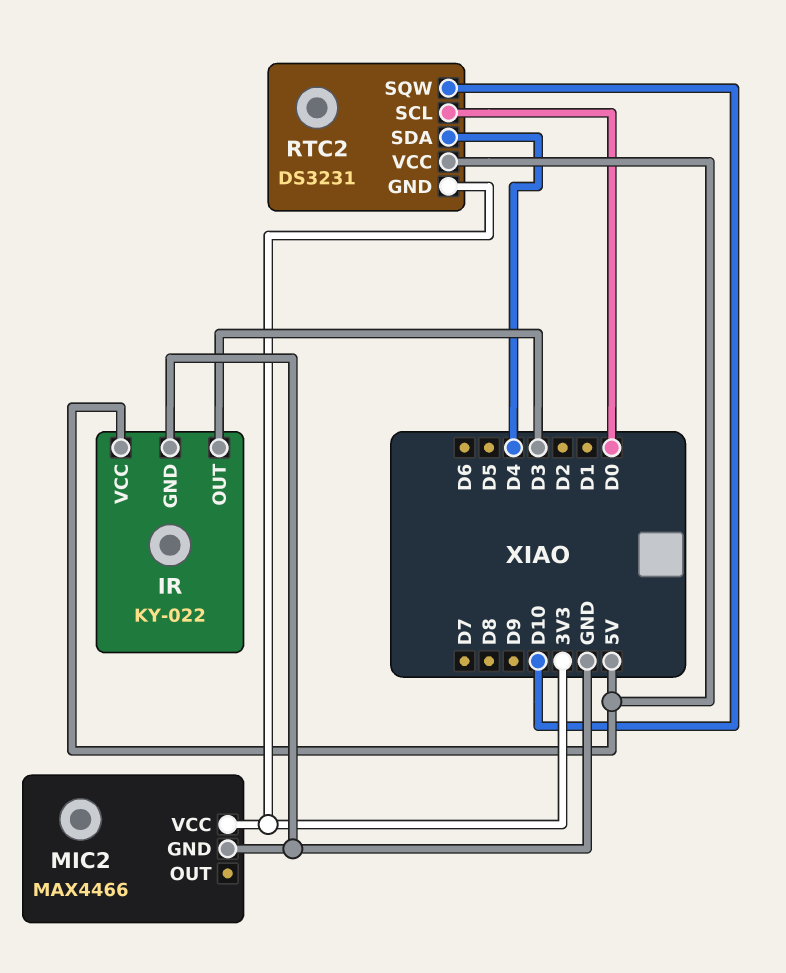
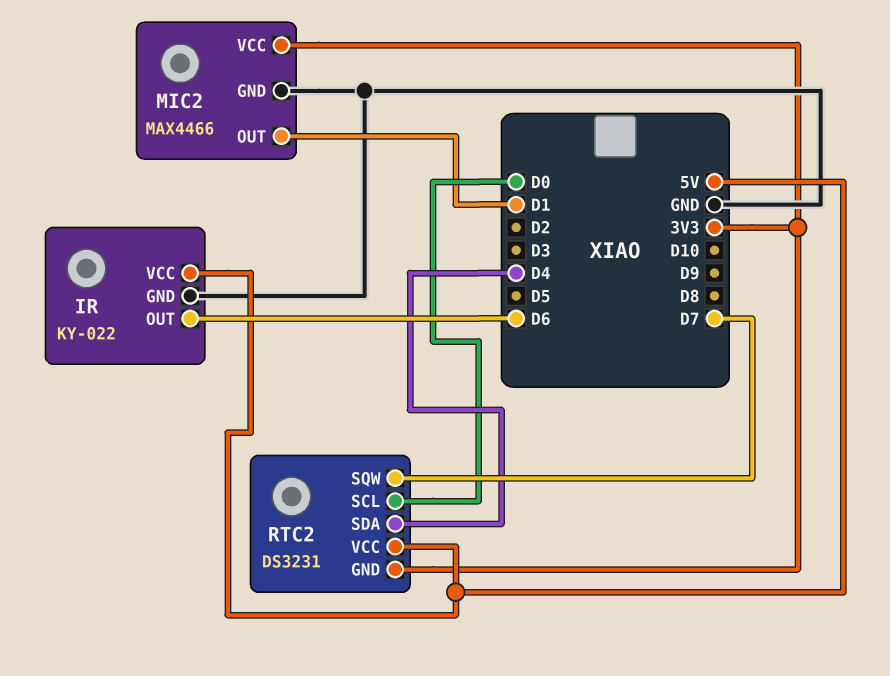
IR pin OUT: D3 -> D6
MIC2 pin OUT: none -> D1
RTC2 pin SQW: D10 -> D7

